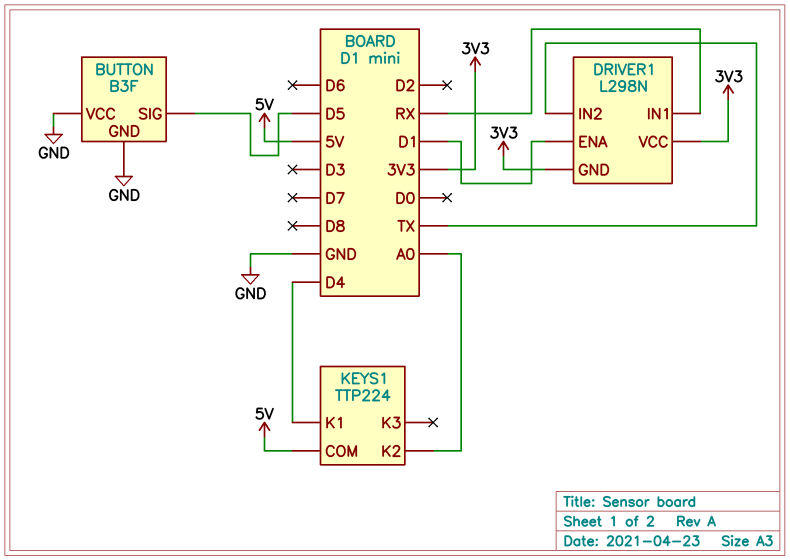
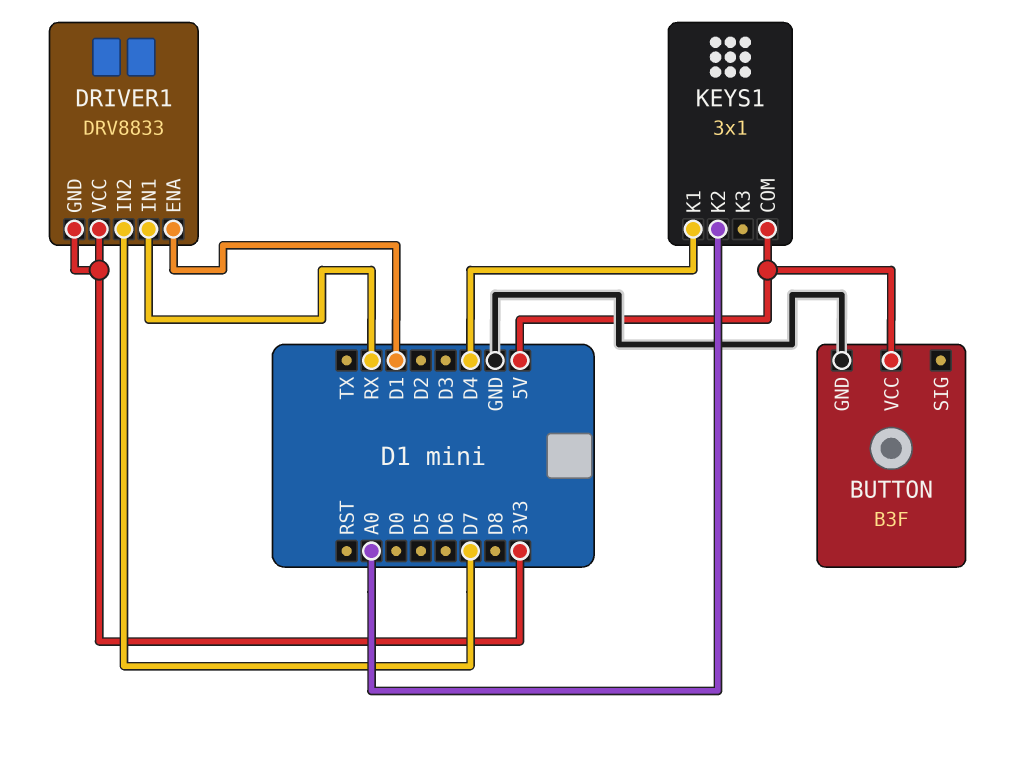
BUTTON pin SIG: D5 -> none
BUTTON pin VCC: GND -> 5V
DRIVER1: L298N -> DRV8833
DRIVER1 pin IN2: TX -> D7
KEYS1: TTP224 -> 3x1

